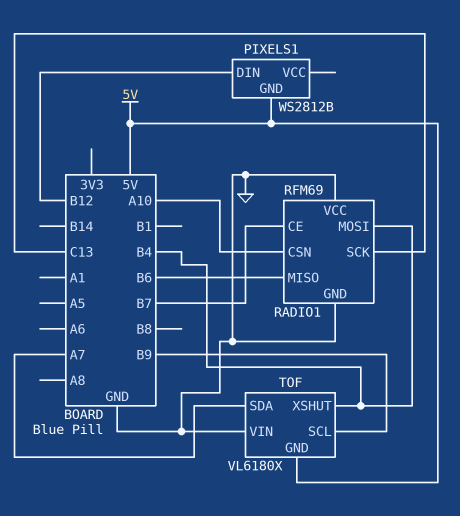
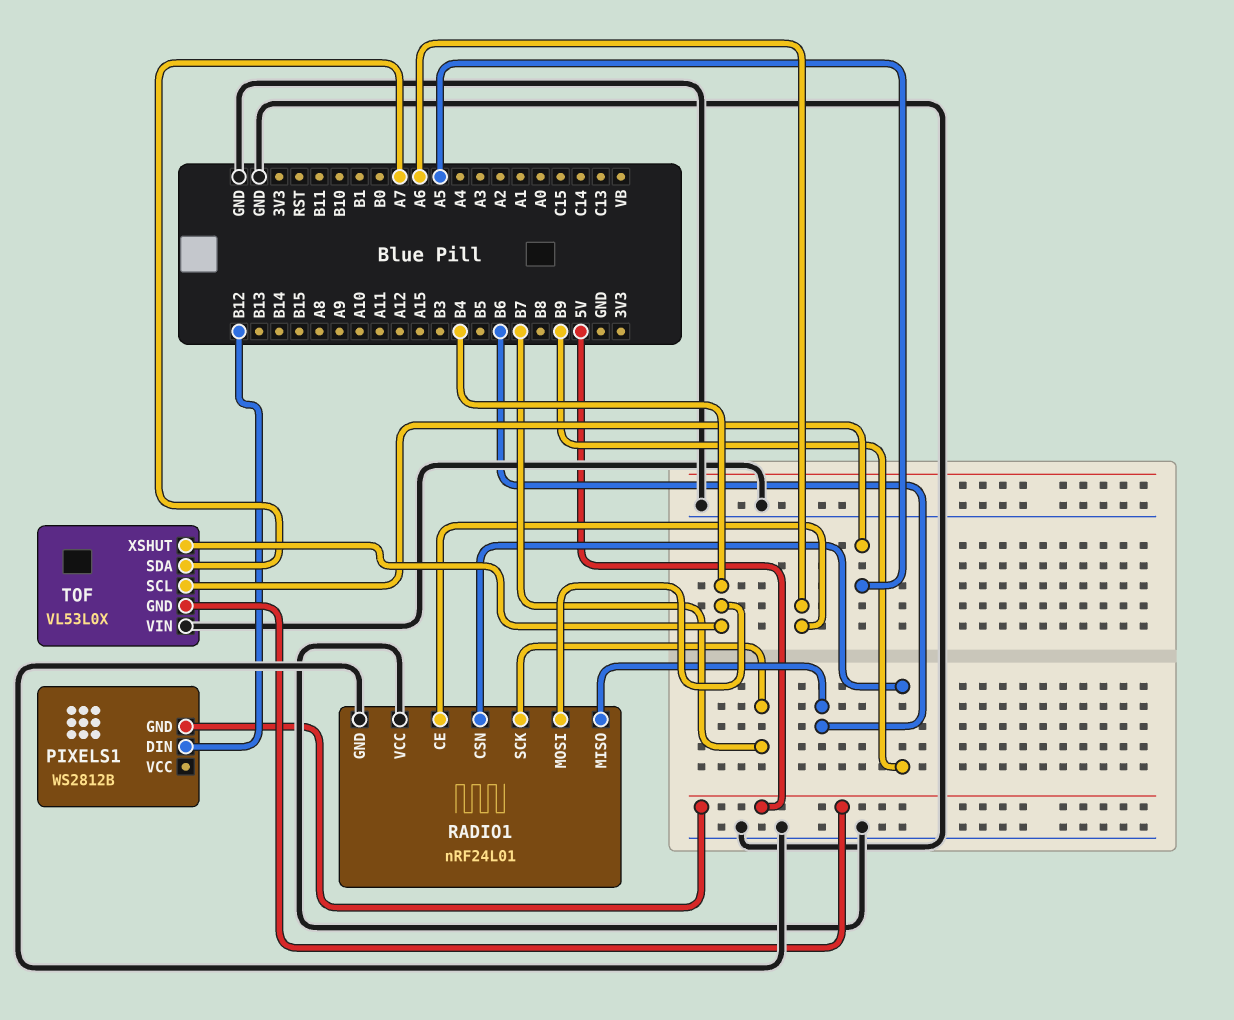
RADIO1: RFM69 -> nRF24L01
RADIO1 pin CE: B7 -> A6
RADIO1 pin CSN: A10 -> B9
RADIO1 pin SCK: C13 -> B7
TOF: VL6180X -> VL53L0X
TOF pin SCL: B9 -> A5

